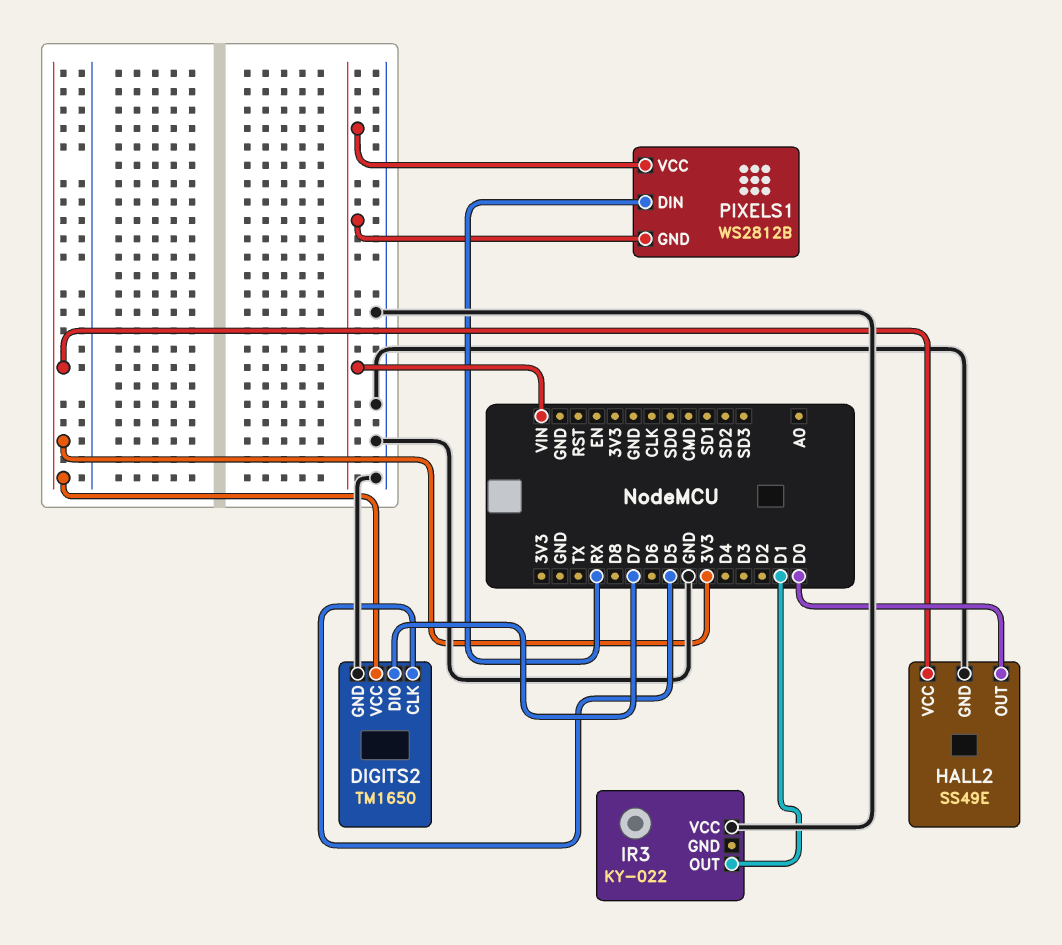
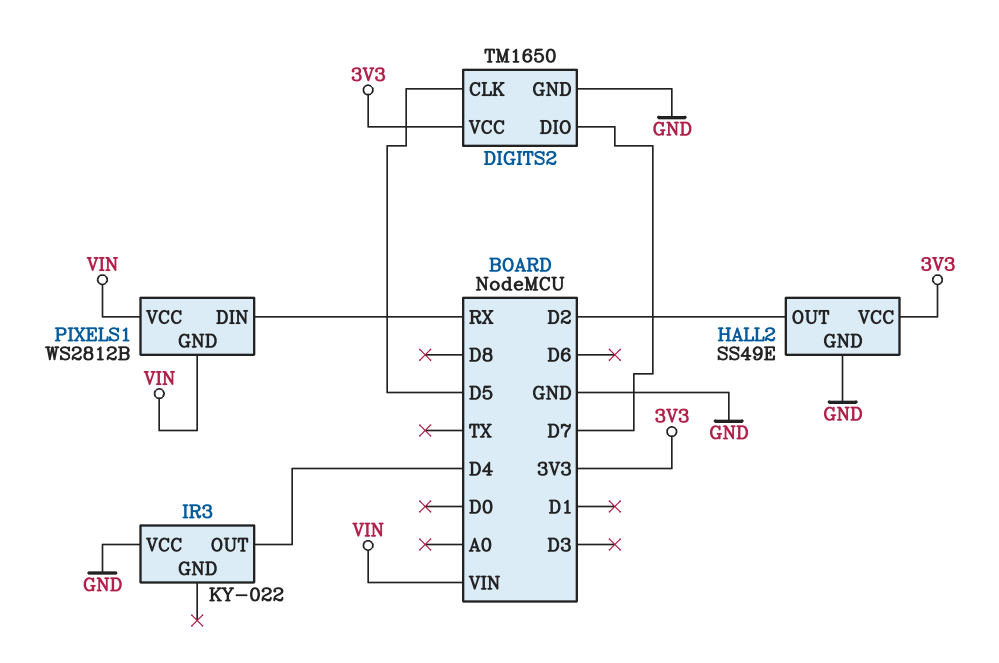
HALL2 pin OUT: D0 -> D2
IR3 pin OUT: D1 -> D4

